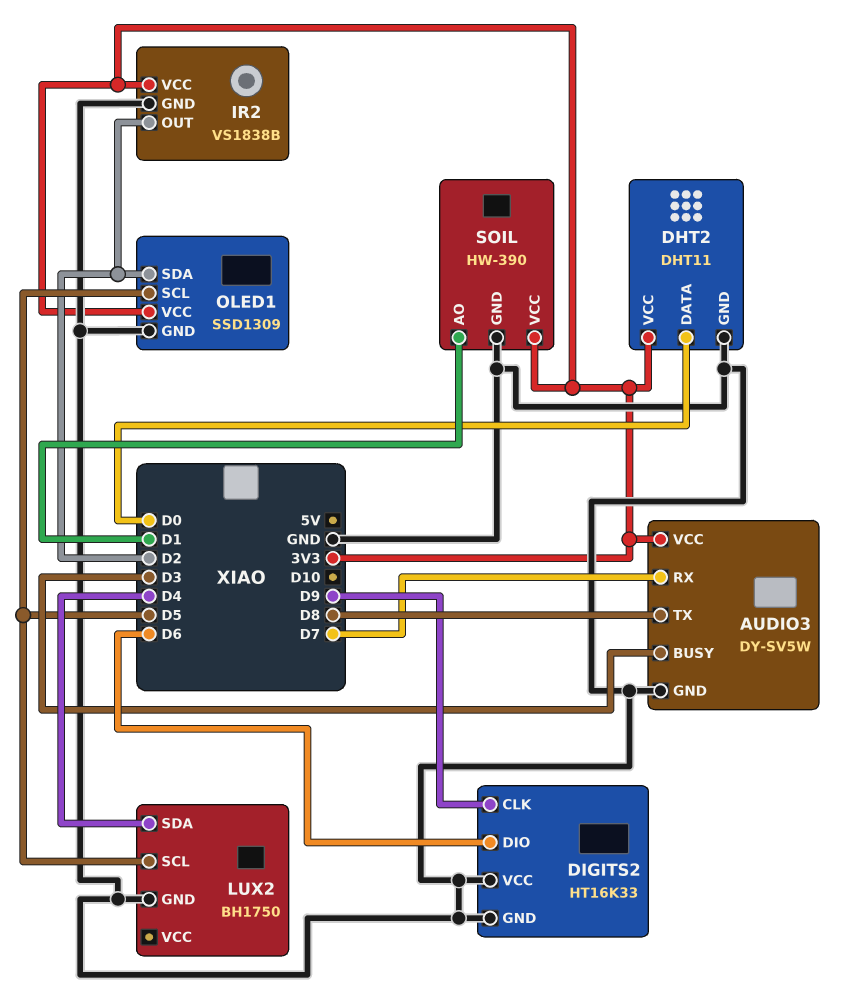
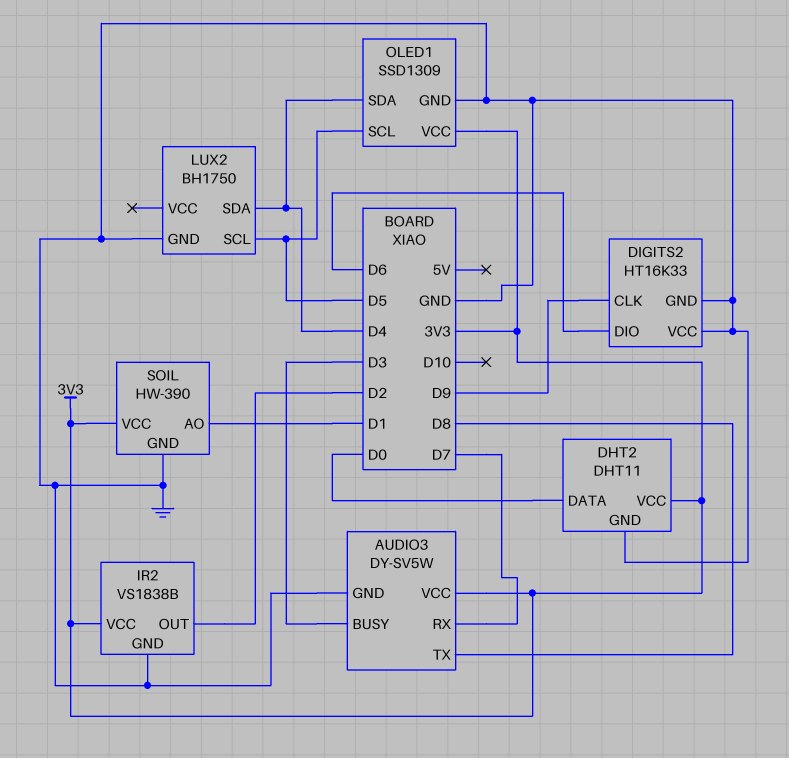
OLED1 pin SDA: D2 -> D4

